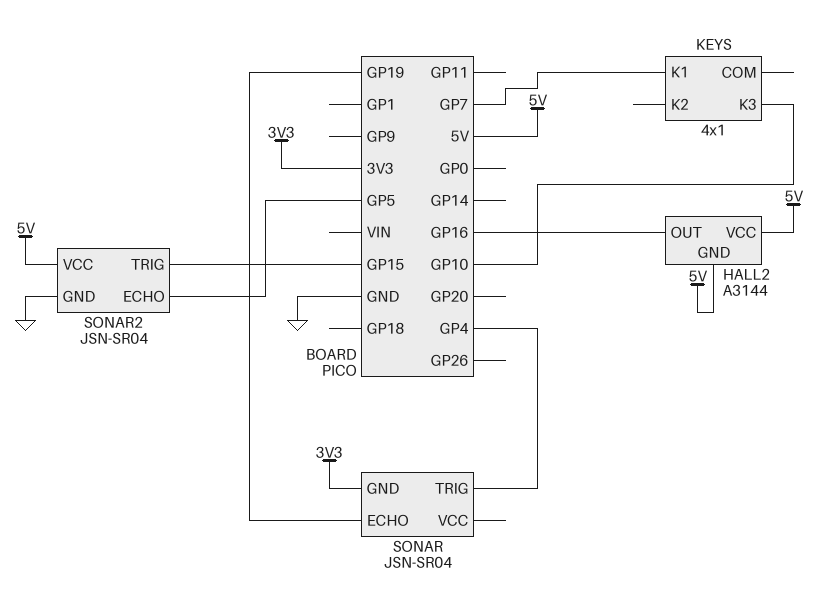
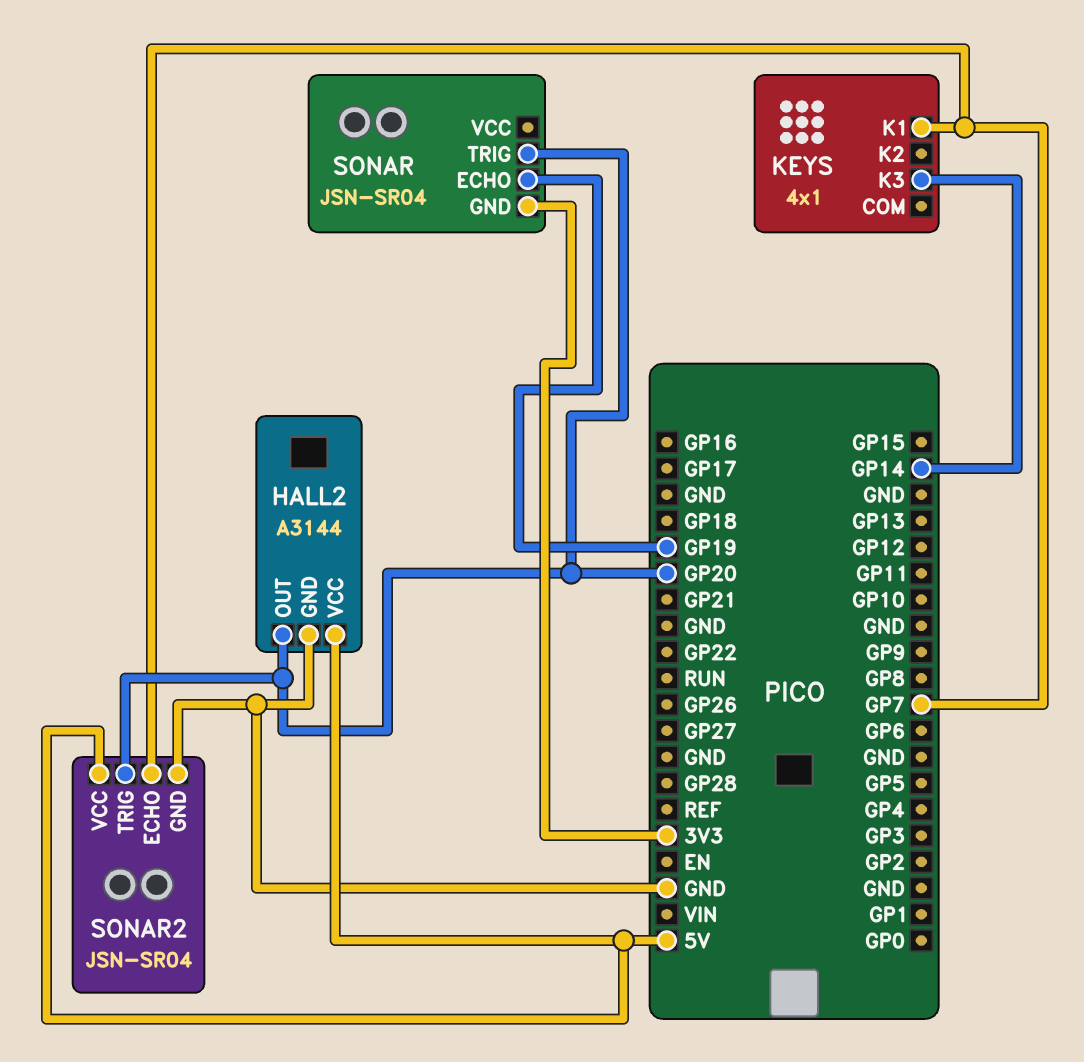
HALL2 pin GND: 5V -> GND
HALL2 pin OUT: GP16 -> GP20
KEYS pin K3: GP10 -> GP14
SONAR pin TRIG: GP4 -> GP20
SONAR2 pin ECHO: GP5 -> GP7
SONAR2 pin TRIG: GP15 -> GP20

